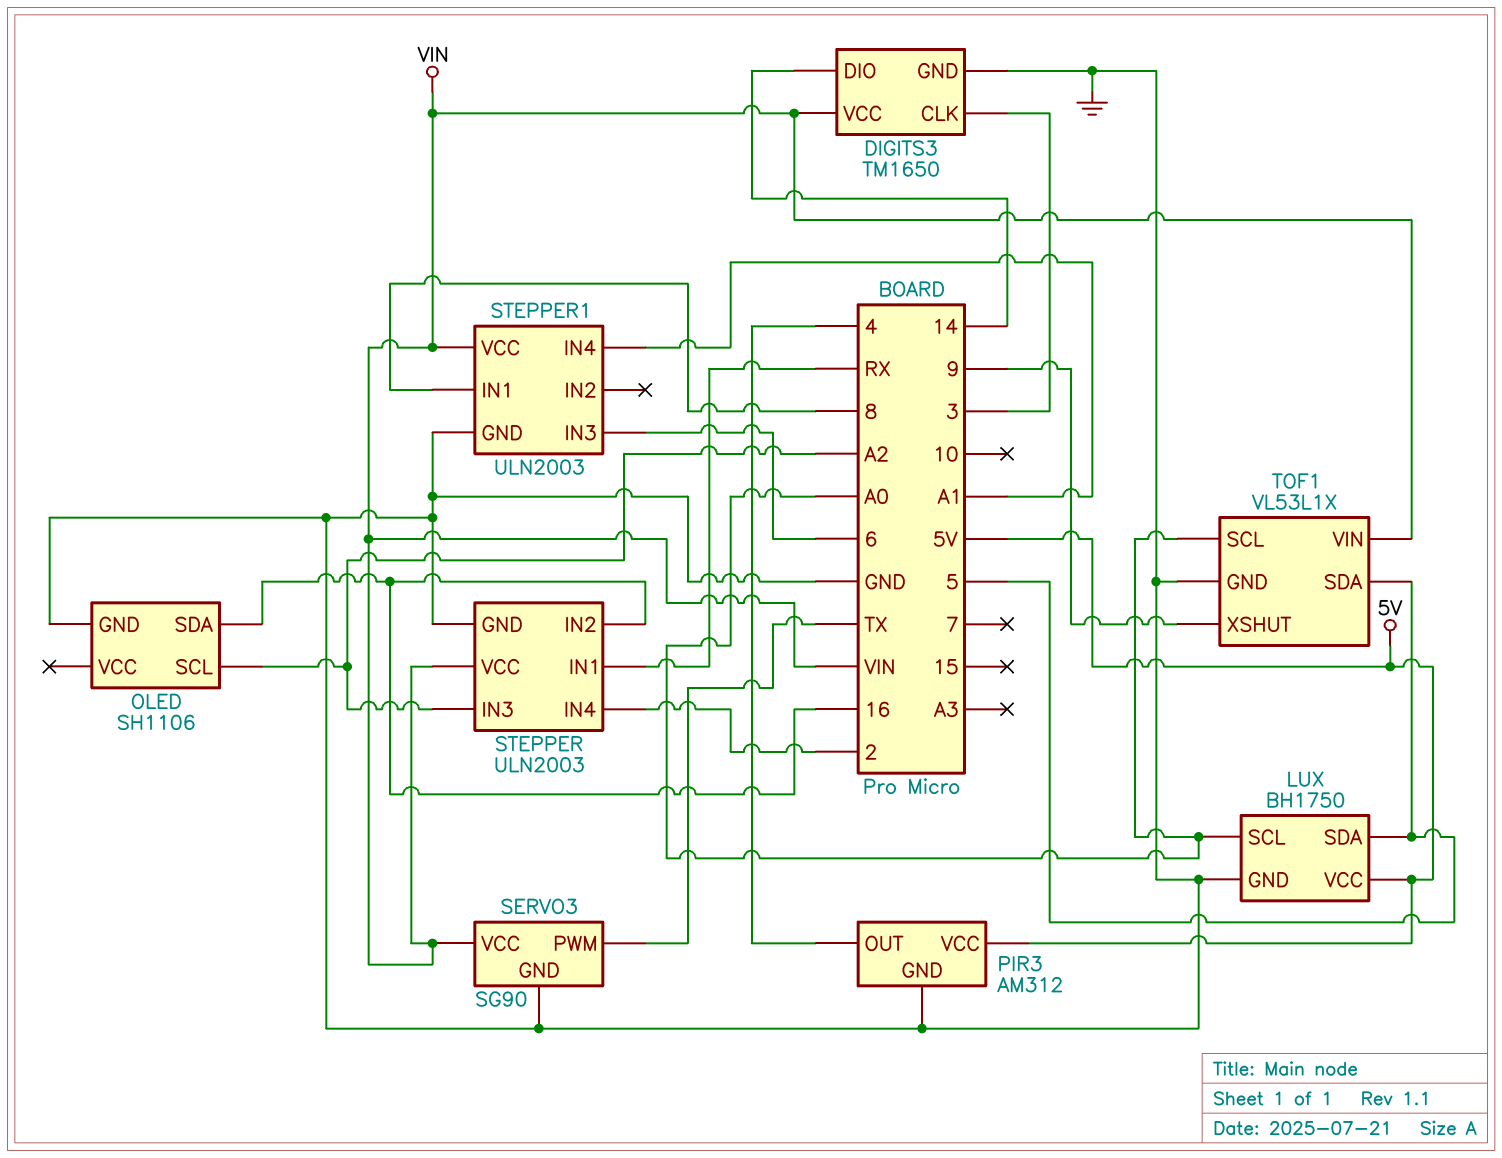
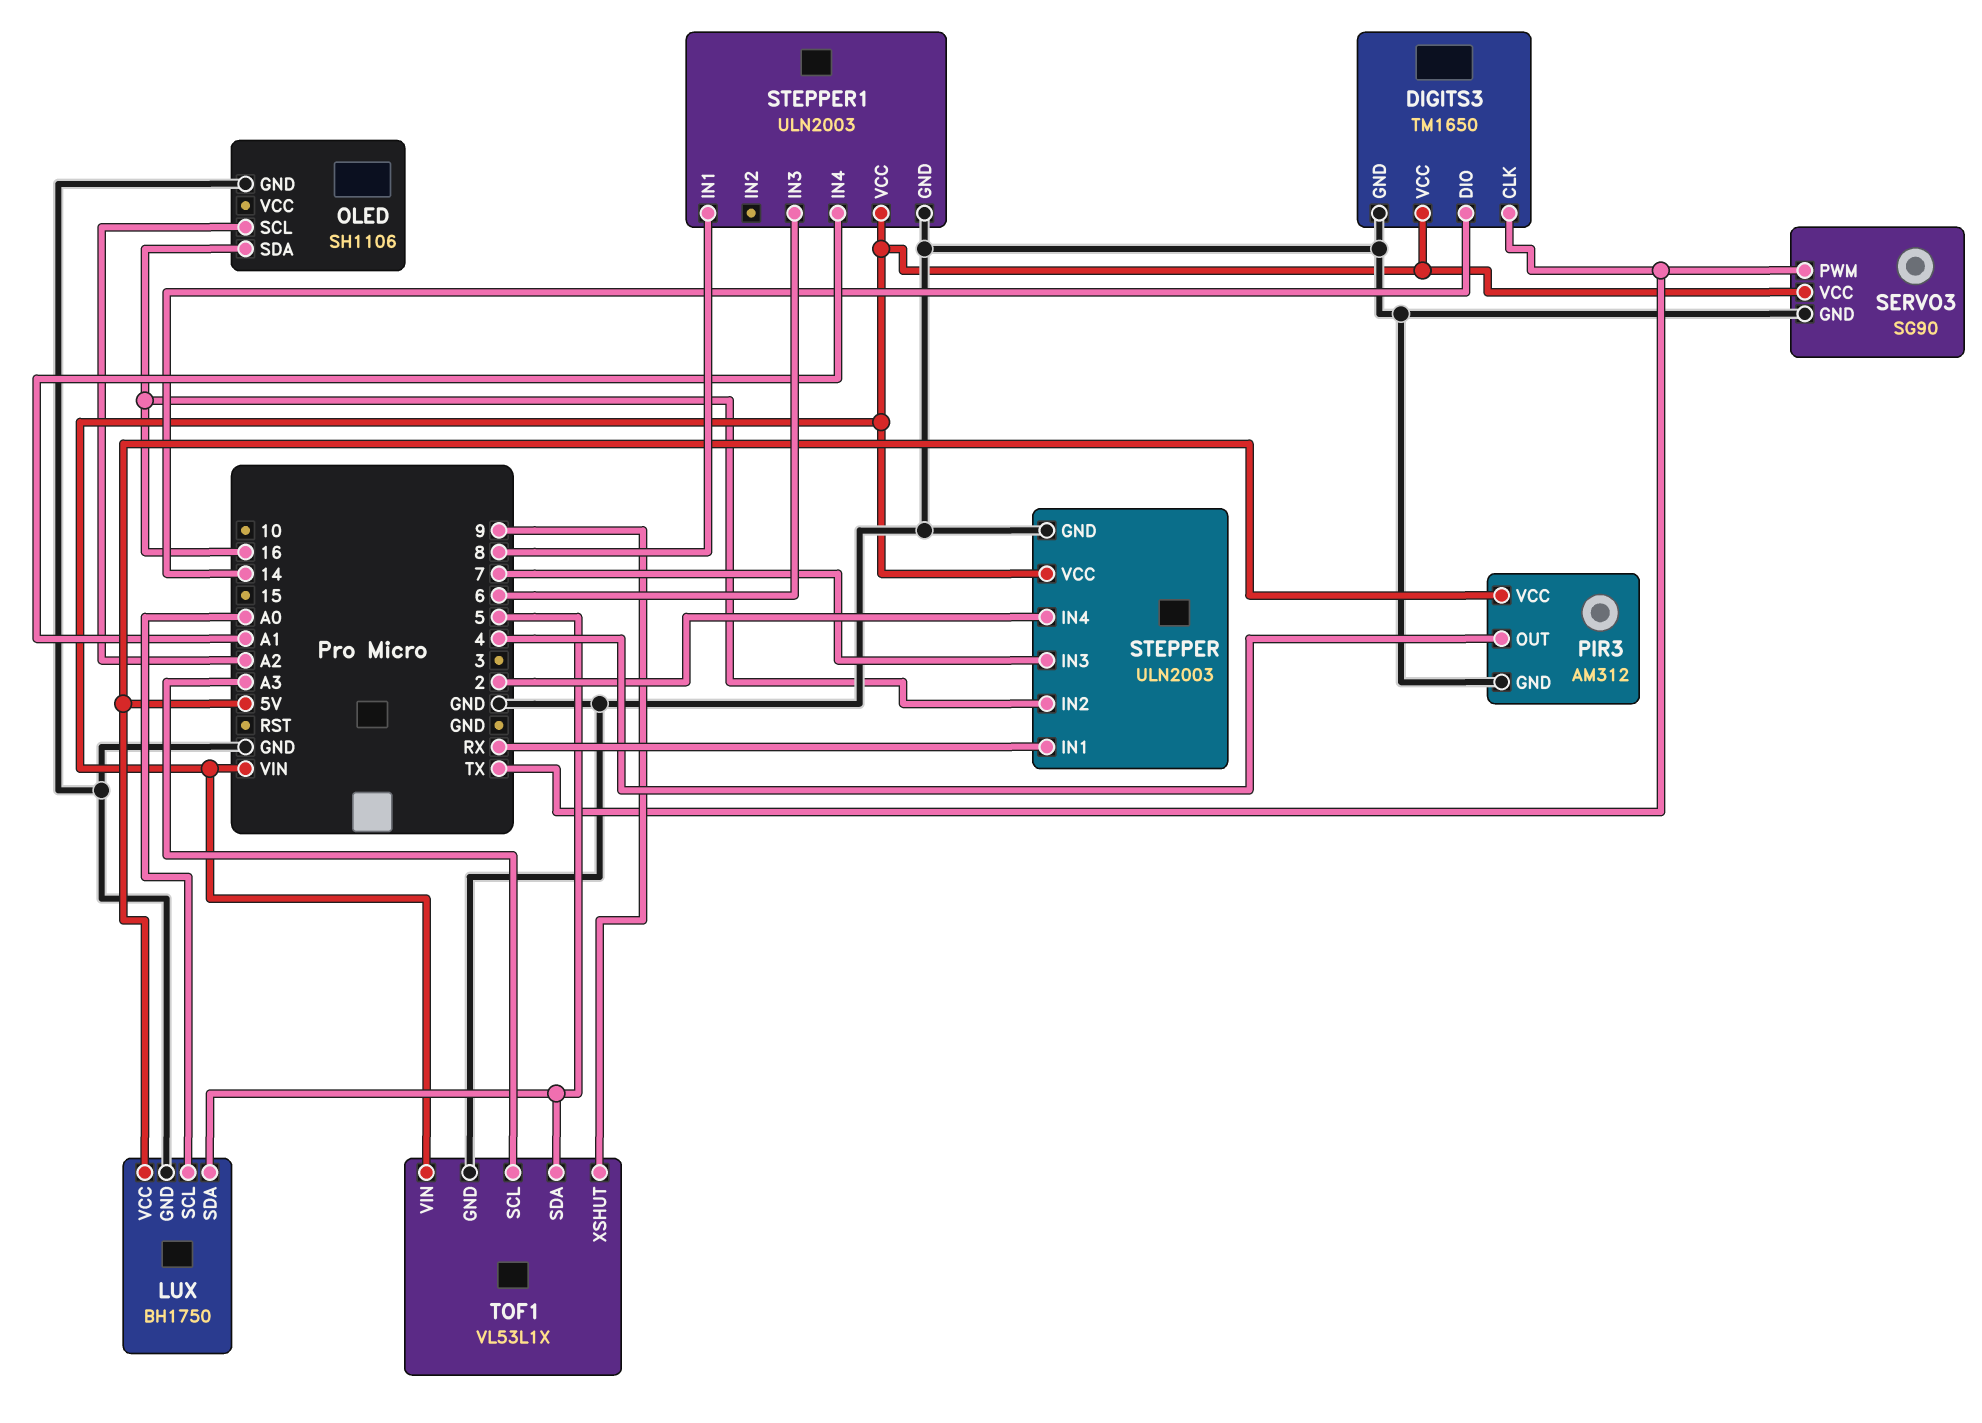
DIGITS3 pin CLK: 3 -> TX
STEPPER pin IN3: A2 -> 7
TOF1 pin SCL: A0 -> A3

